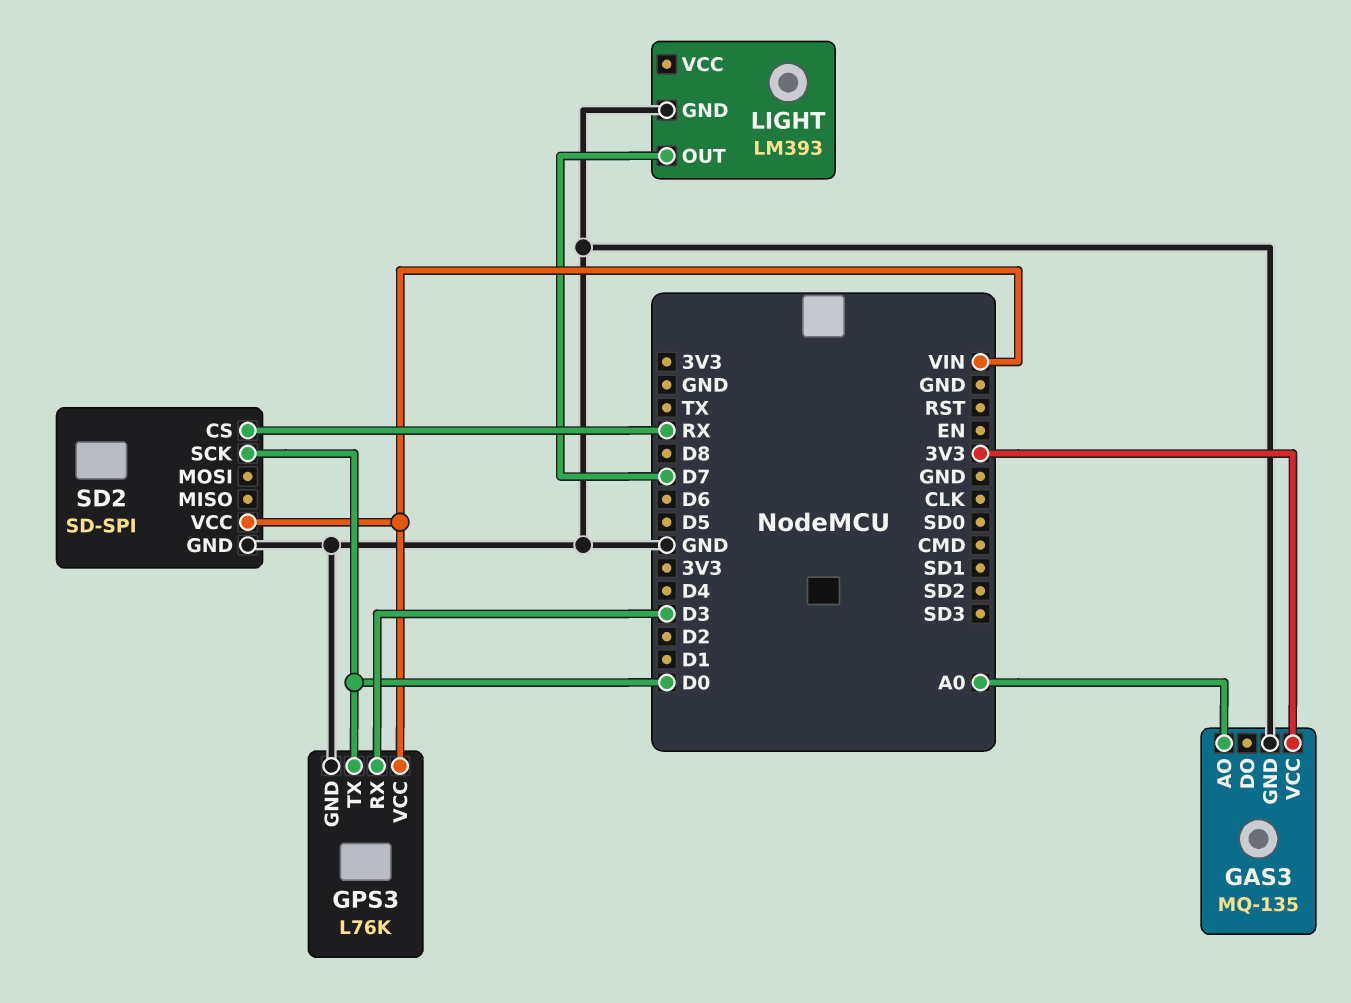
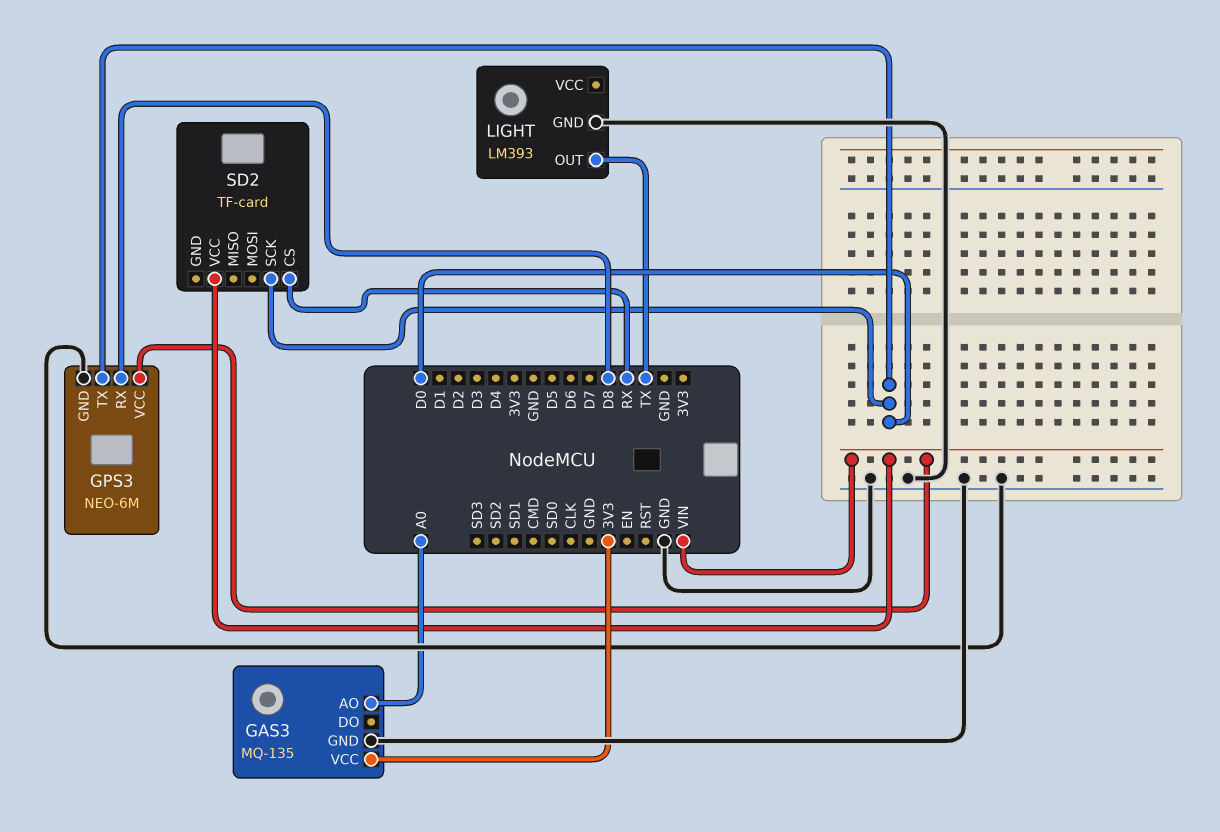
GPS3: L76K -> NEO-6M
GPS3 pin RX: D3 -> D8
LIGHT pin OUT: D7 -> TX
SD2: SD-SPI -> TF-card
SD2 pin GND: GND -> none

